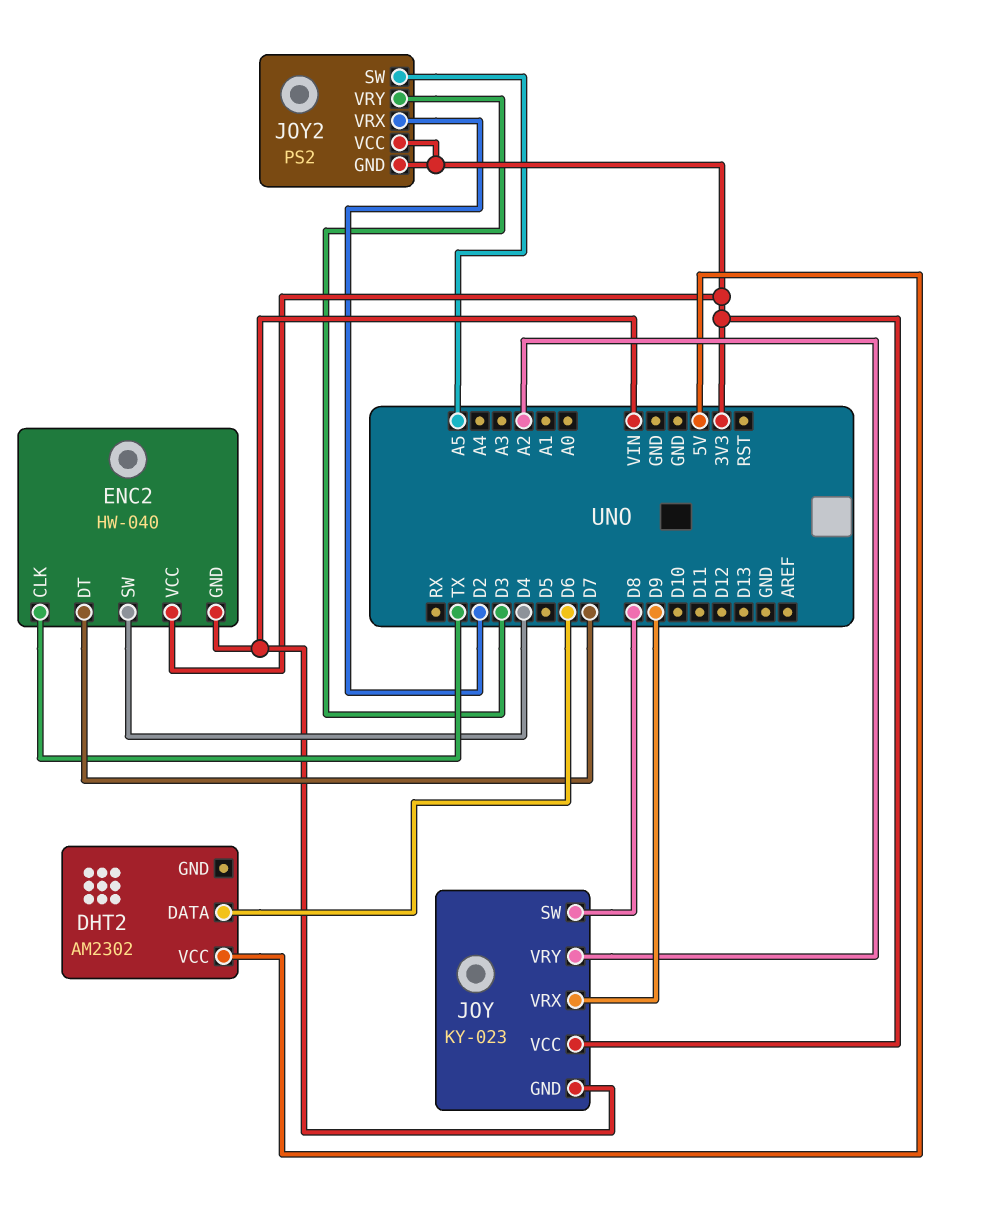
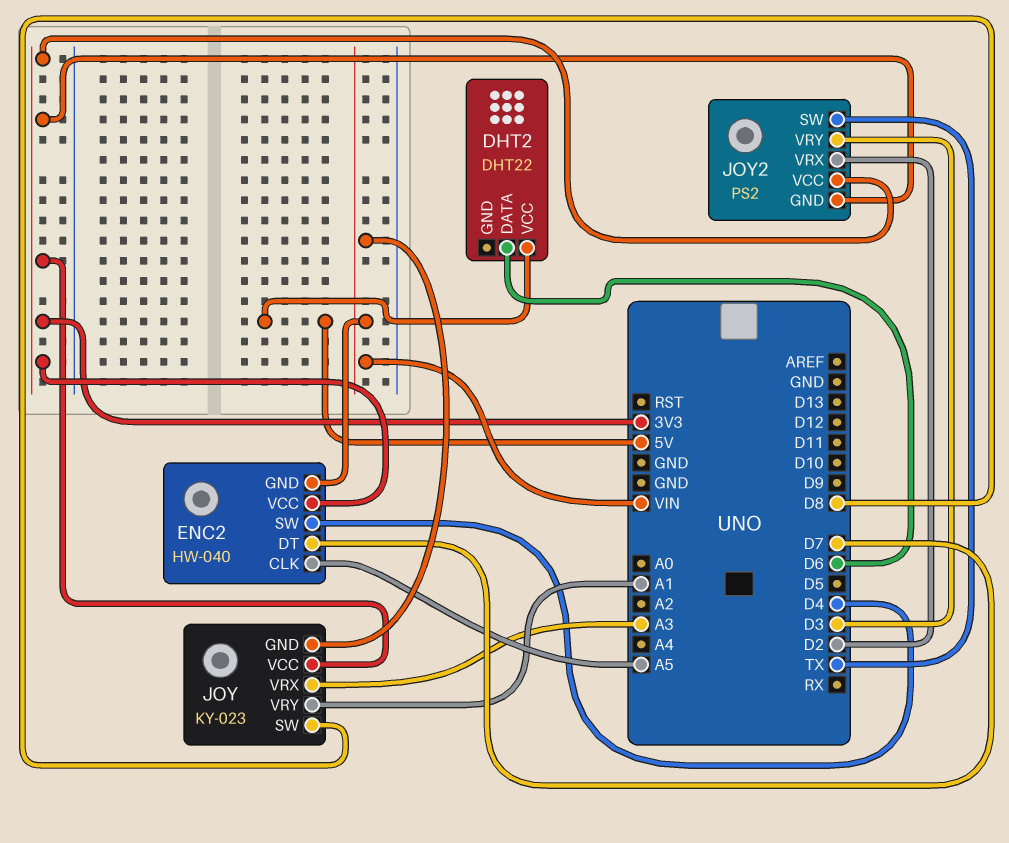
DHT2: AM2302 -> DHT22
ENC2 pin CLK: TX -> A5
JOY pin VRX: D9 -> A3
JOY pin VRY: A2 -> A1
JOY2 pin SW: A5 -> TX

